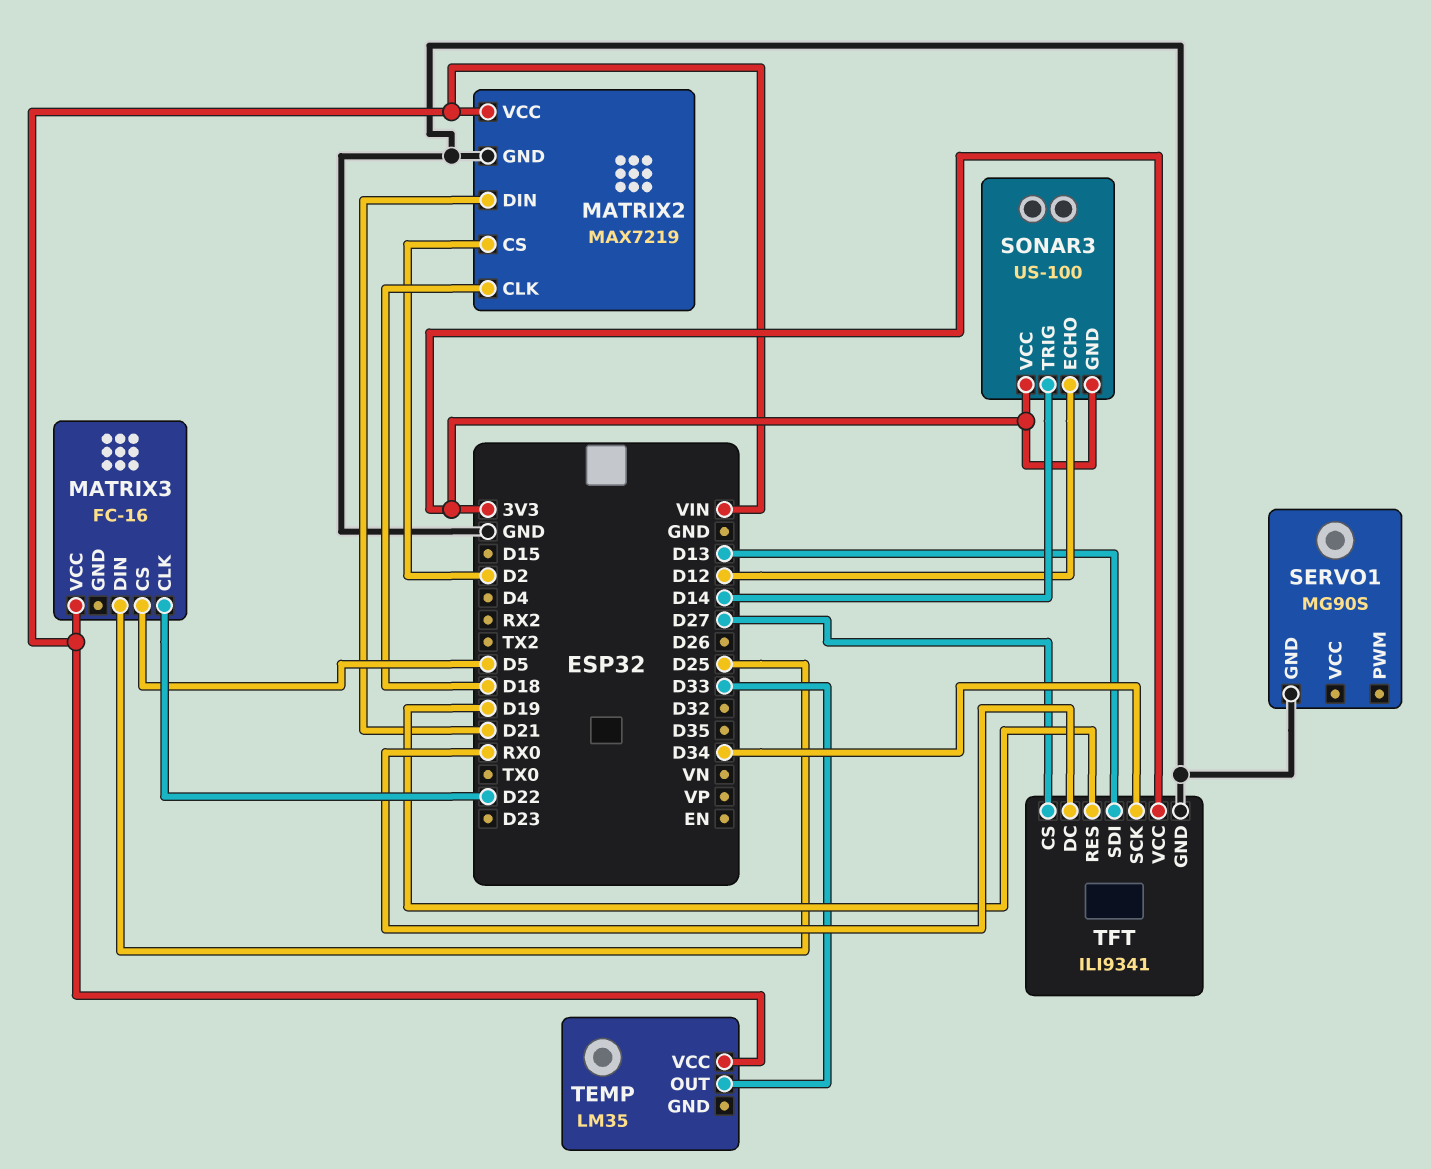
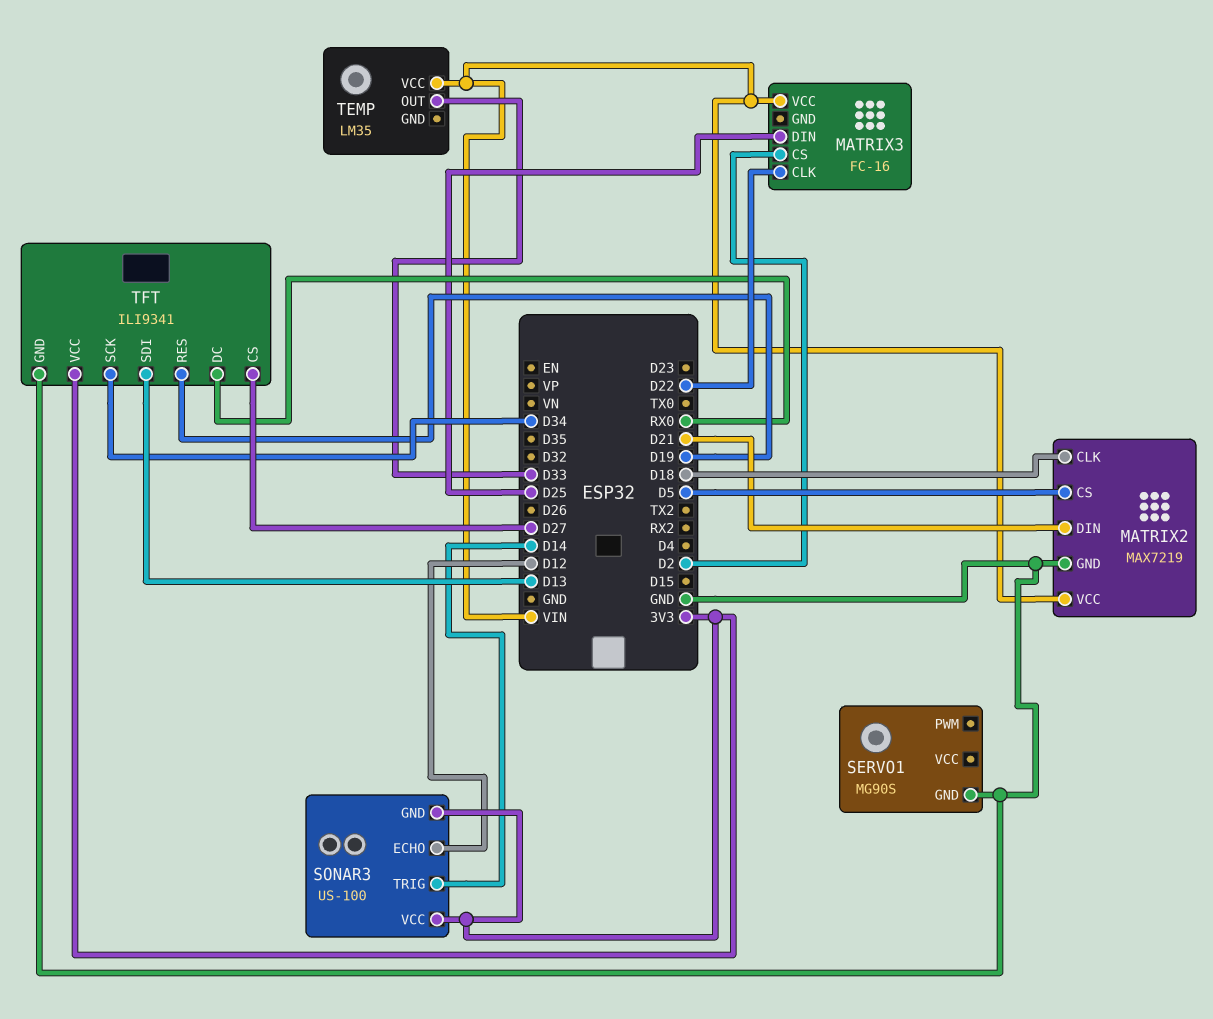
MATRIX2 pin CS: D2 -> D5
MATRIX3 pin CS: D5 -> D2

